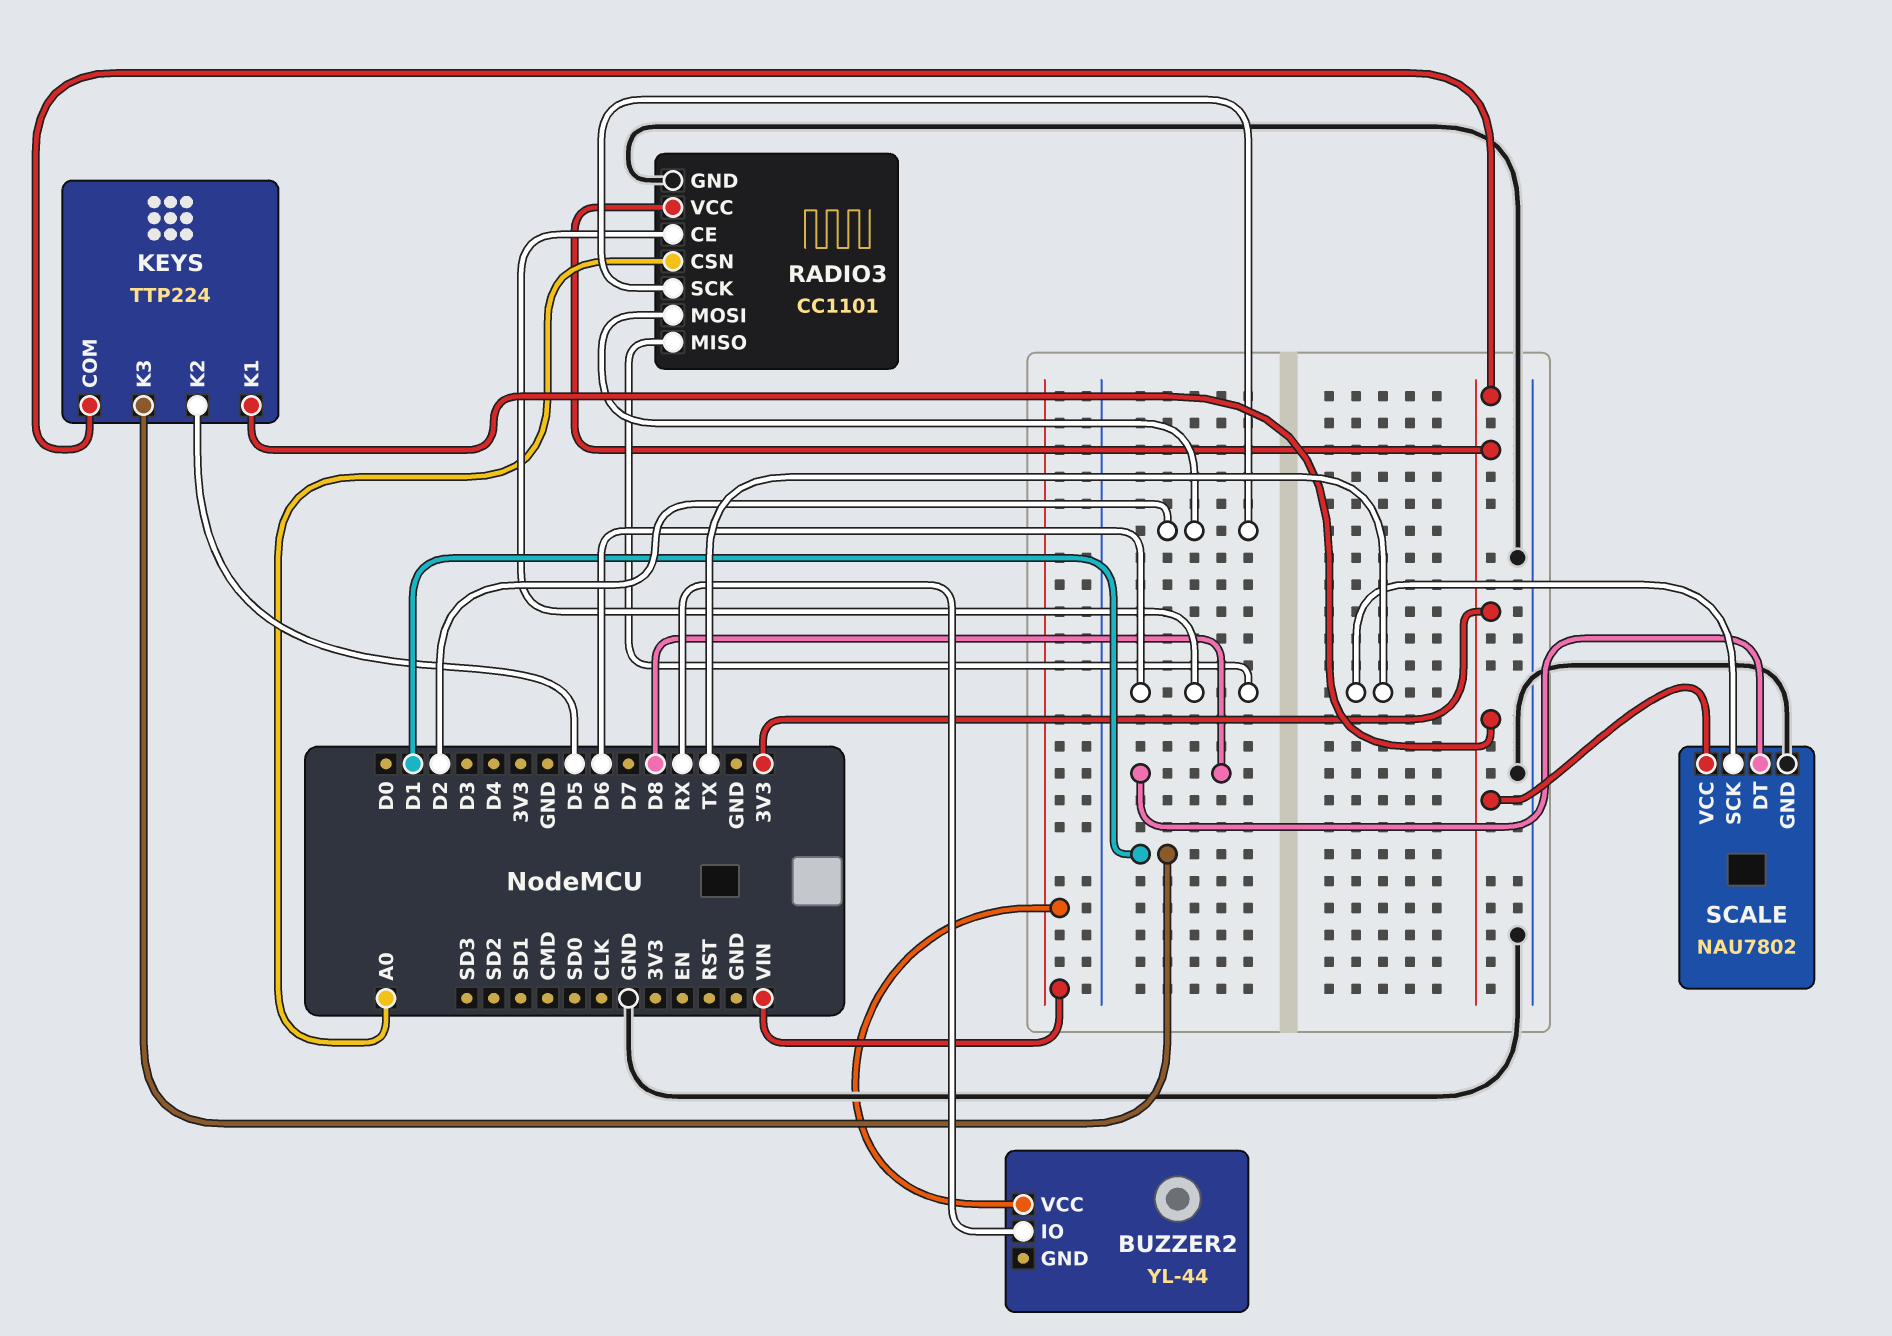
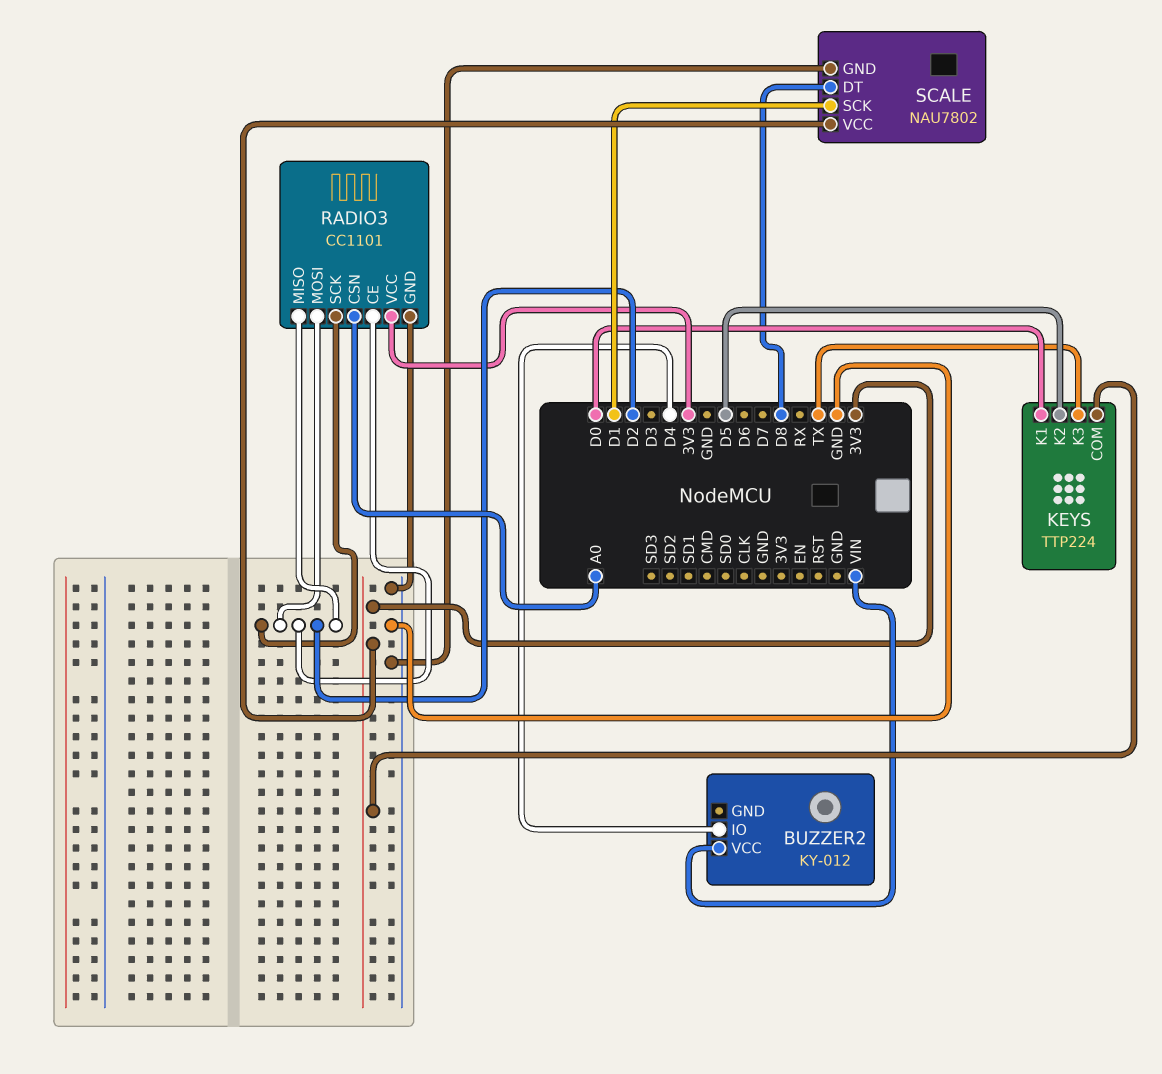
BUZZER2: YL-44 -> KY-012
BUZZER2 pin IO: RX -> D4
KEYS pin K1: 3V3 -> D0
KEYS pin K3: D1 -> TX
RADIO3 pin CE: D6 -> D2
RADIO3 pin MISO: D6 -> D2
SCALE pin SCK: TX -> D1

